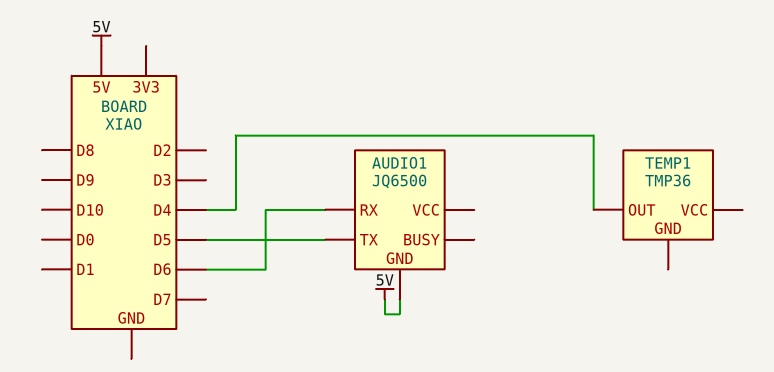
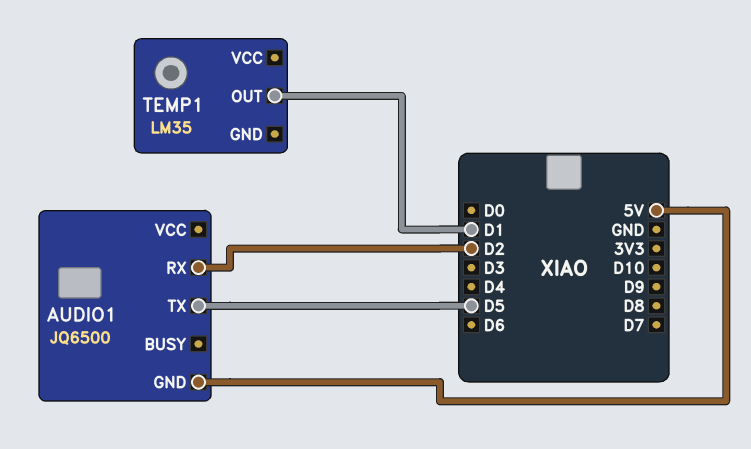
AUDIO1 pin RX: D6 -> D2
TEMP1: TMP36 -> LM35
TEMP1 pin OUT: D4 -> D1

